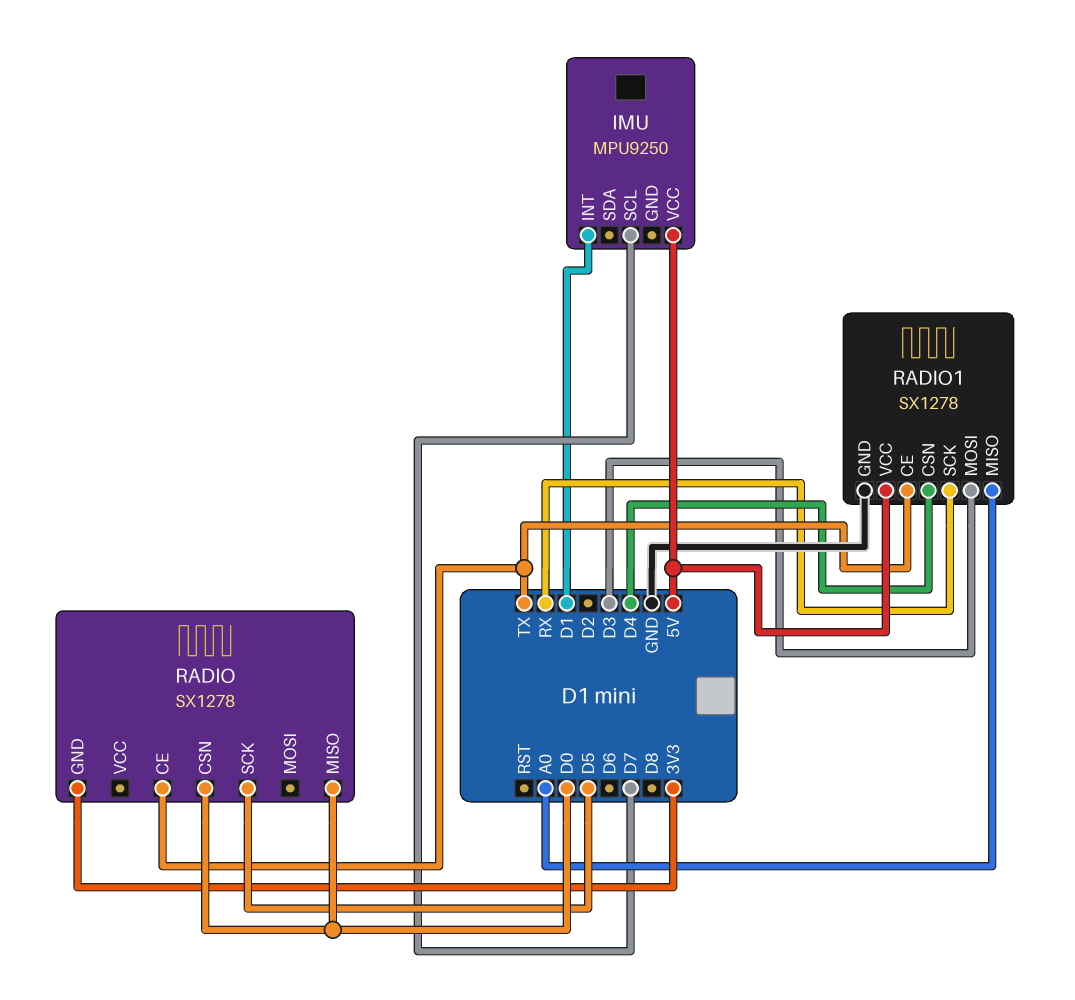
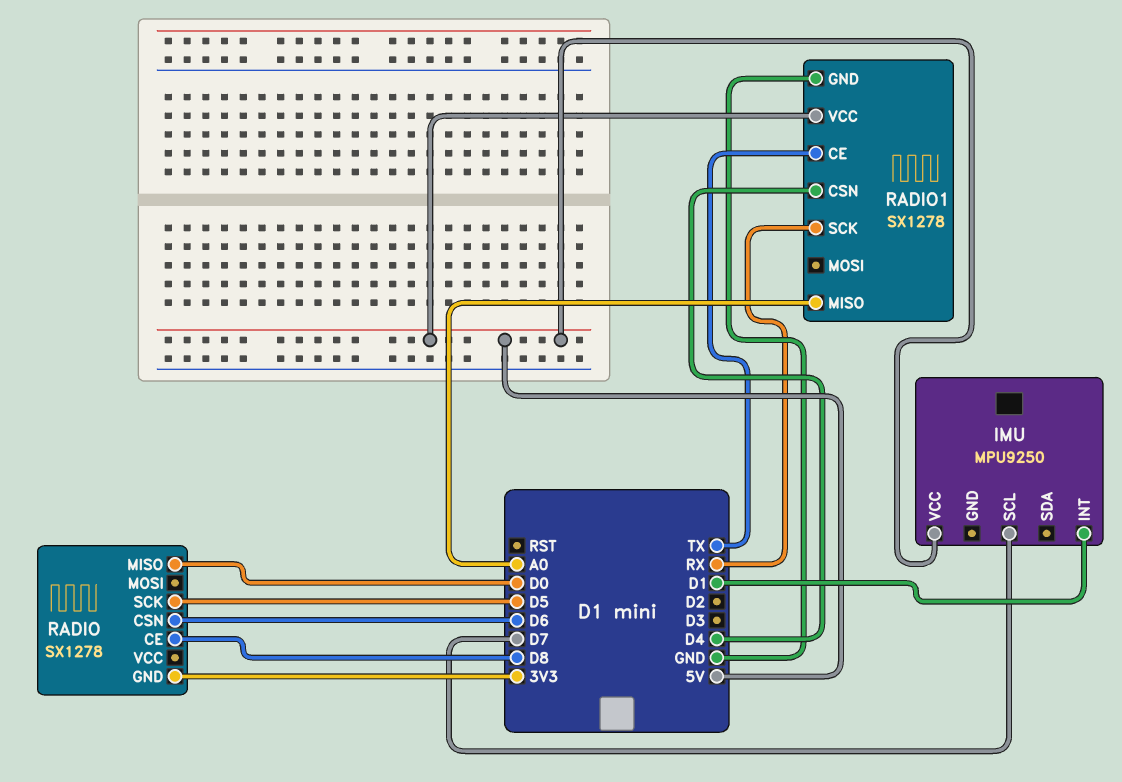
RADIO pin CE: TX -> D8
RADIO pin CSN: D0 -> D6
RADIO1 pin MOSI: D3 -> none

